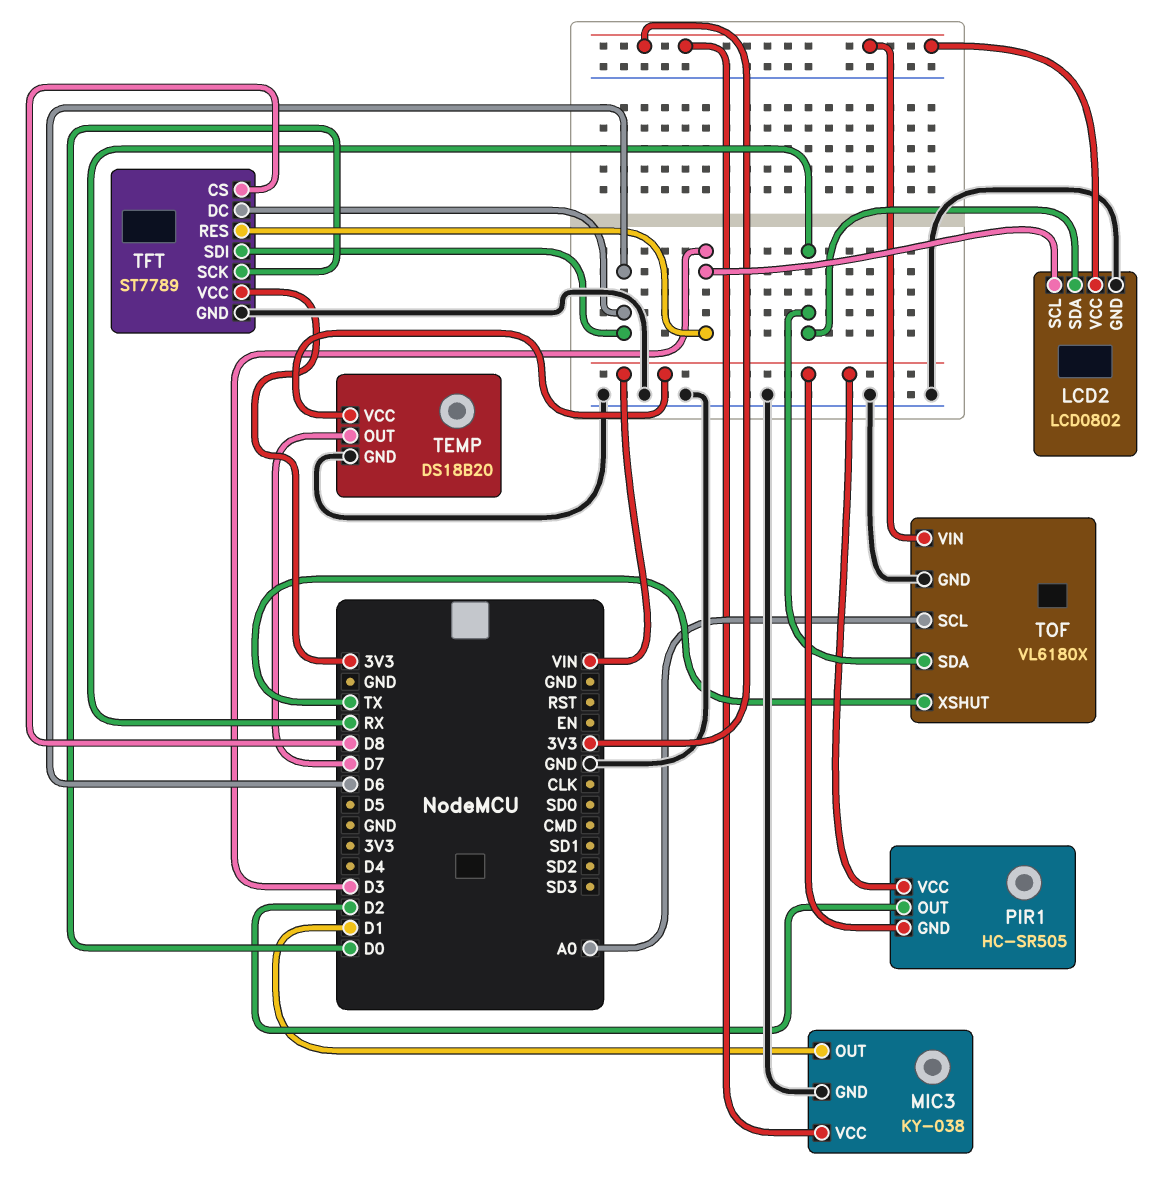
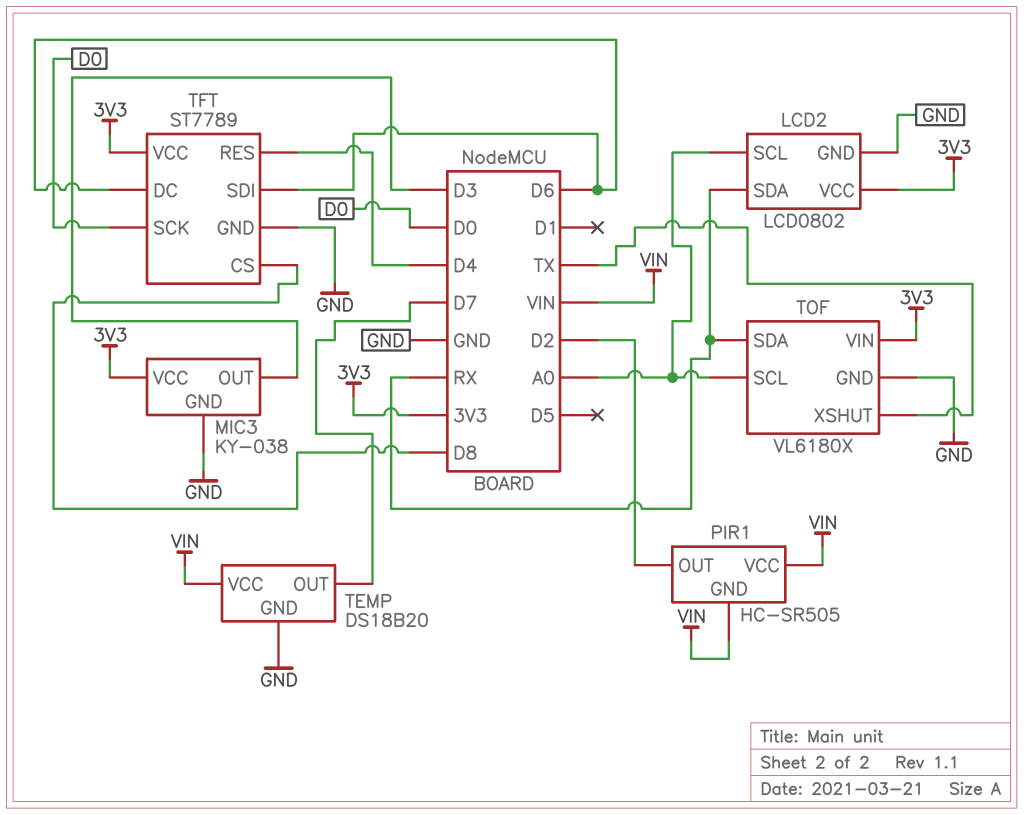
LCD2 pin SCL: D3 -> A0
MIC3 pin OUT: D1 -> D3
TFT pin RES: D3 -> D4

